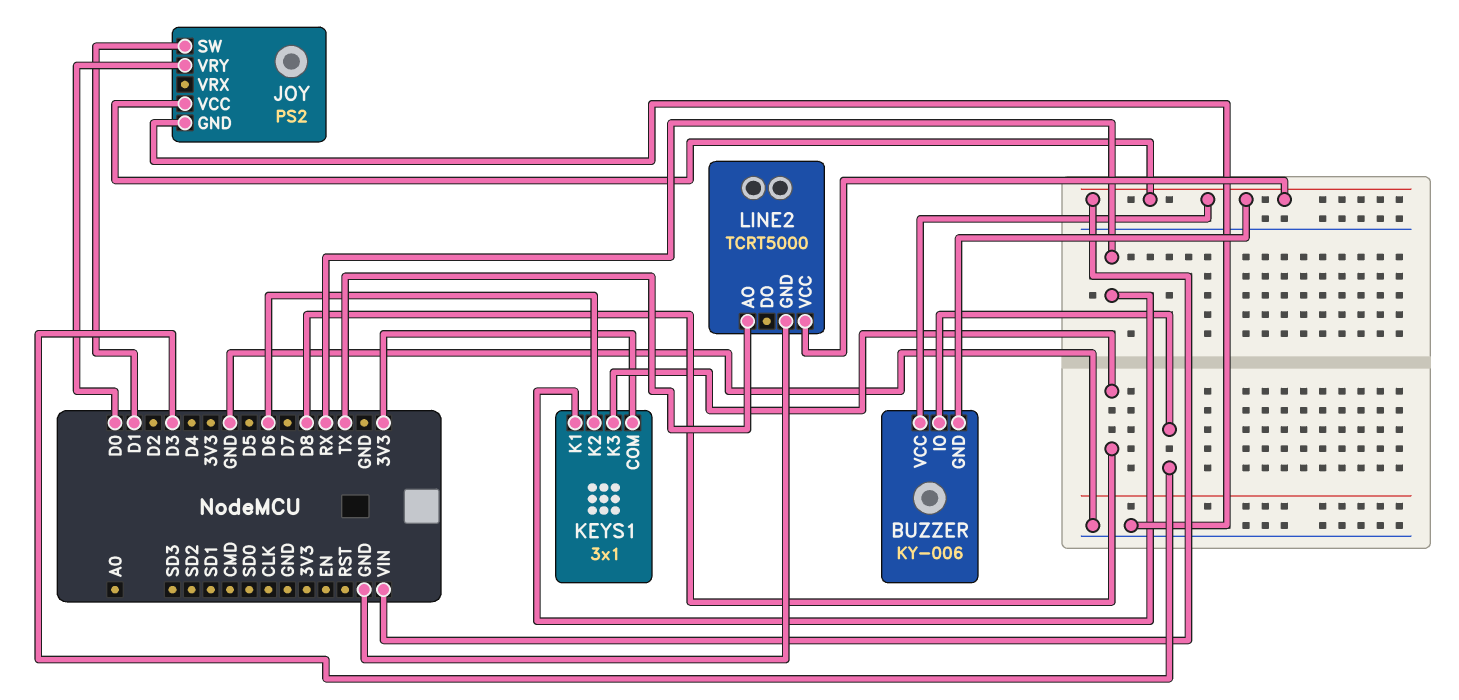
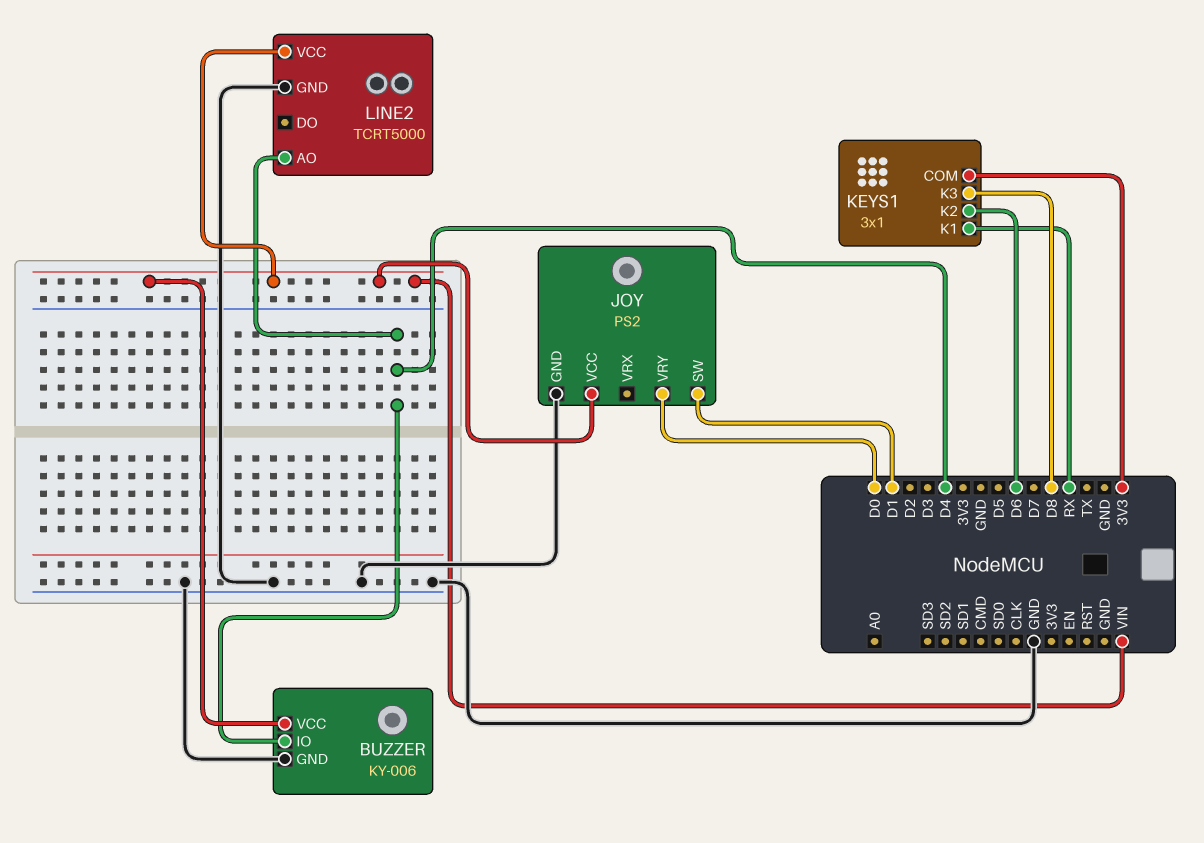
BUZZER pin GND: VIN -> GND
BUZZER pin IO: D3 -> D4
LINE2 pin AO: TX -> D4

